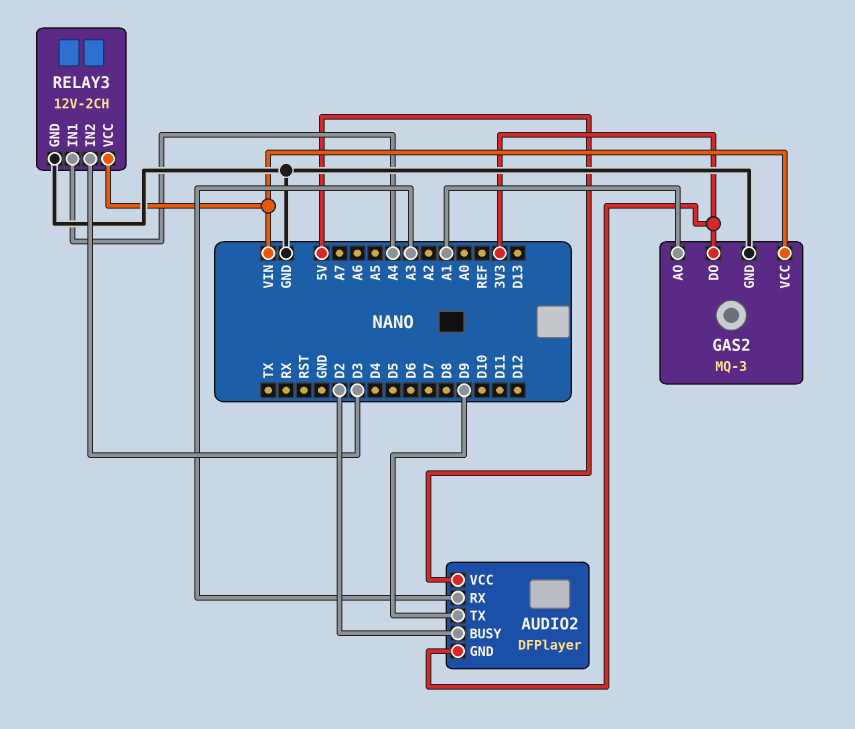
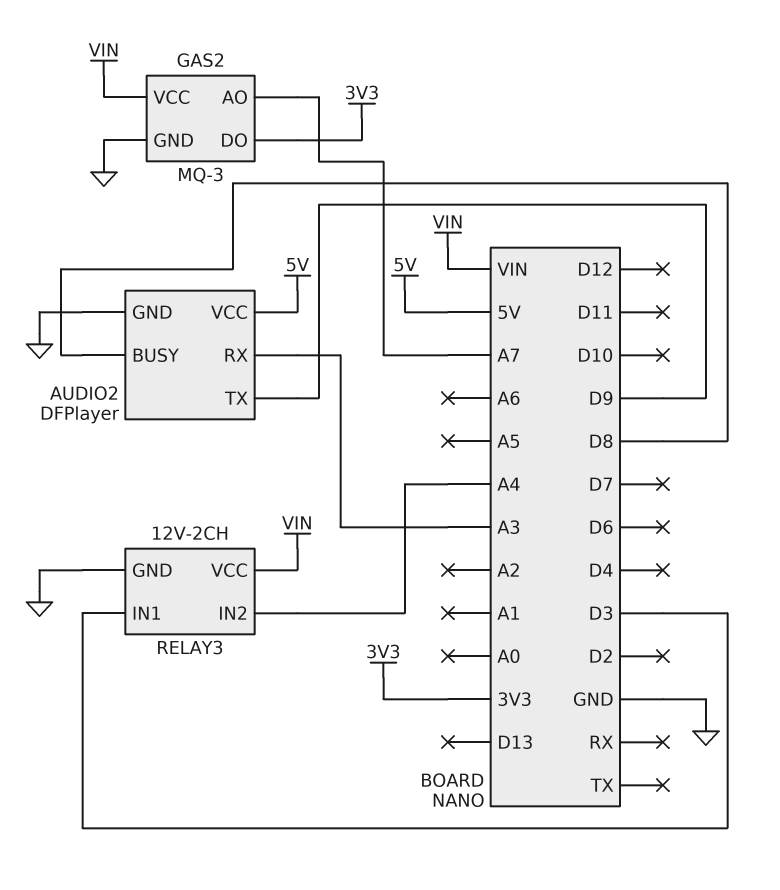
AUDIO2 pin BUSY: D2 -> D8
AUDIO2 pin GND: 3V3 -> GND
GAS2 pin AO: A1 -> A7
RELAY3 pin IN1: A4 -> D3
RELAY3 pin IN2: D3 -> A4

